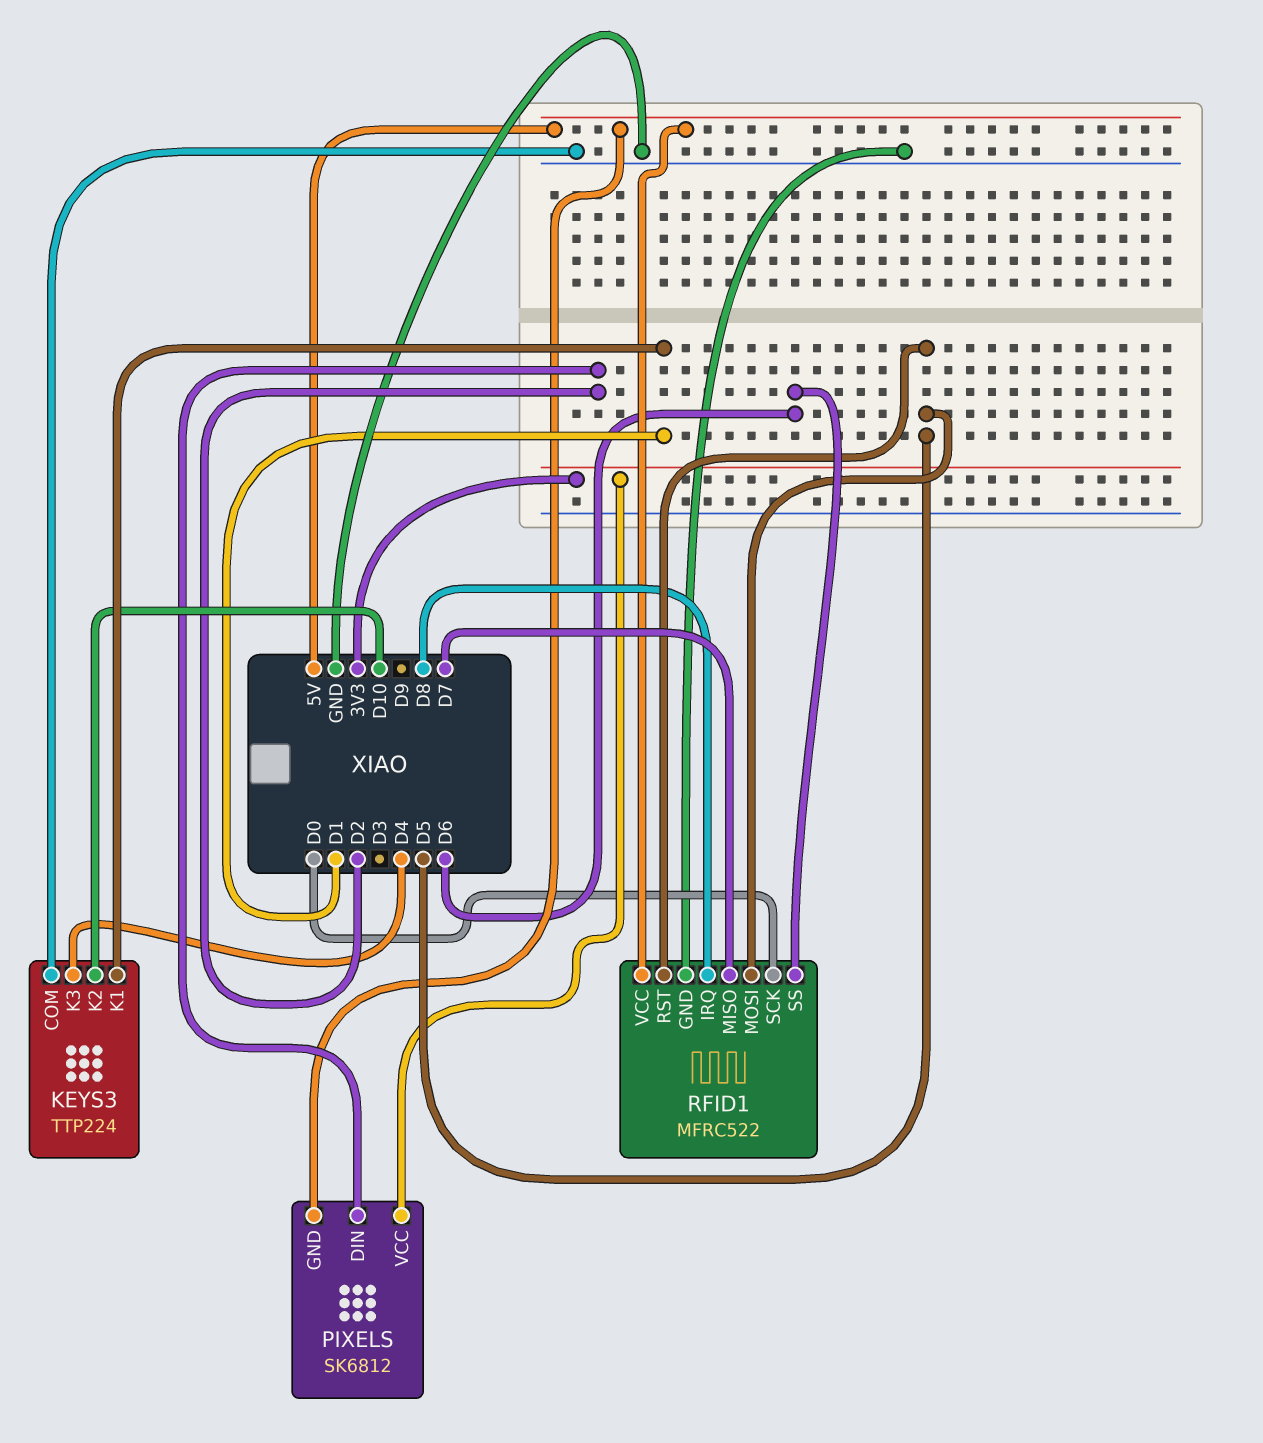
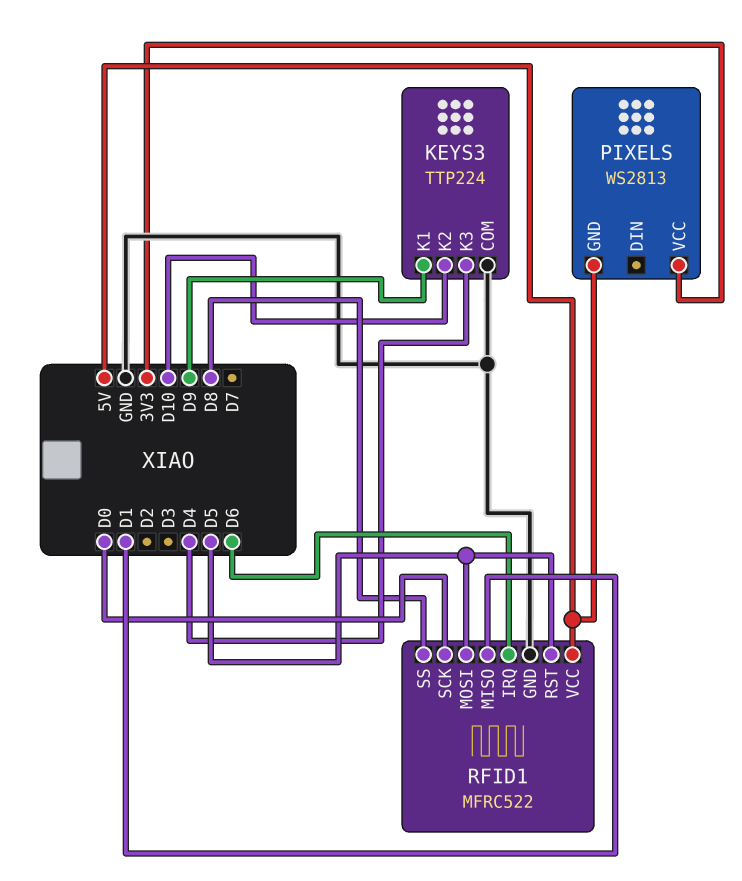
KEYS3 pin K1: D1 -> D9
PIXELS: SK6812 -> WS2813
PIXELS pin DIN: D2 -> none
RFID1 pin IRQ: D8 -> D6
RFID1 pin MISO: D7 -> D1
RFID1 pin SS: D6 -> D8

